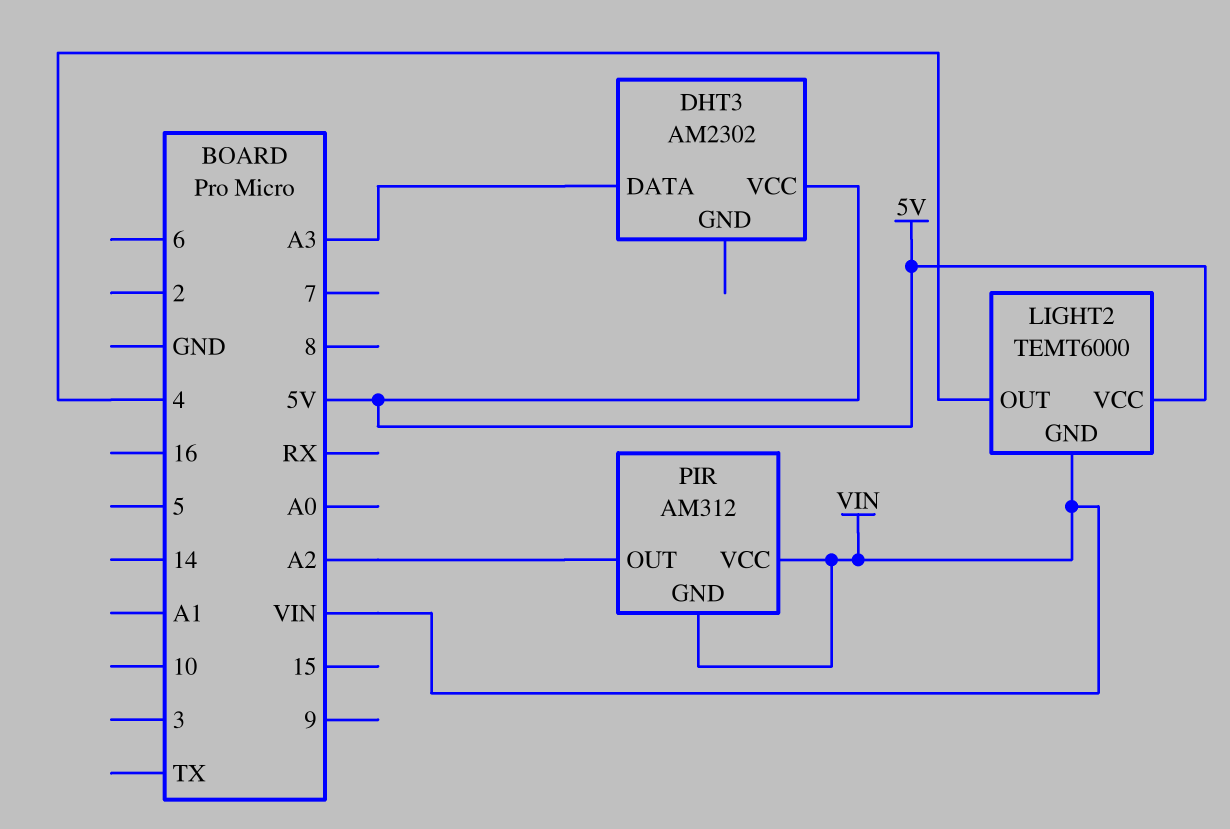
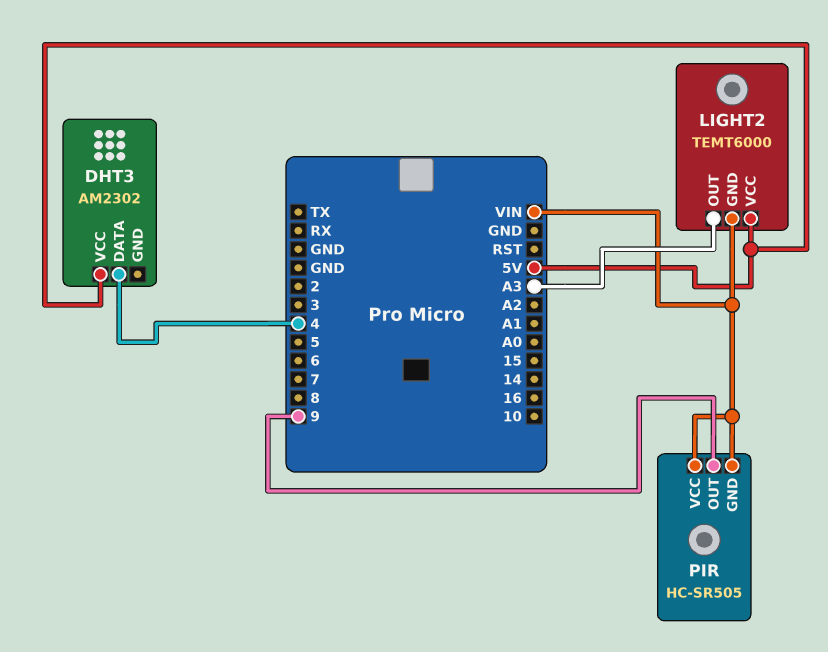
DHT3 pin DATA: A3 -> 4
LIGHT2 pin OUT: 4 -> A3
PIR: AM312 -> HC-SR505
PIR pin OUT: A2 -> 9

